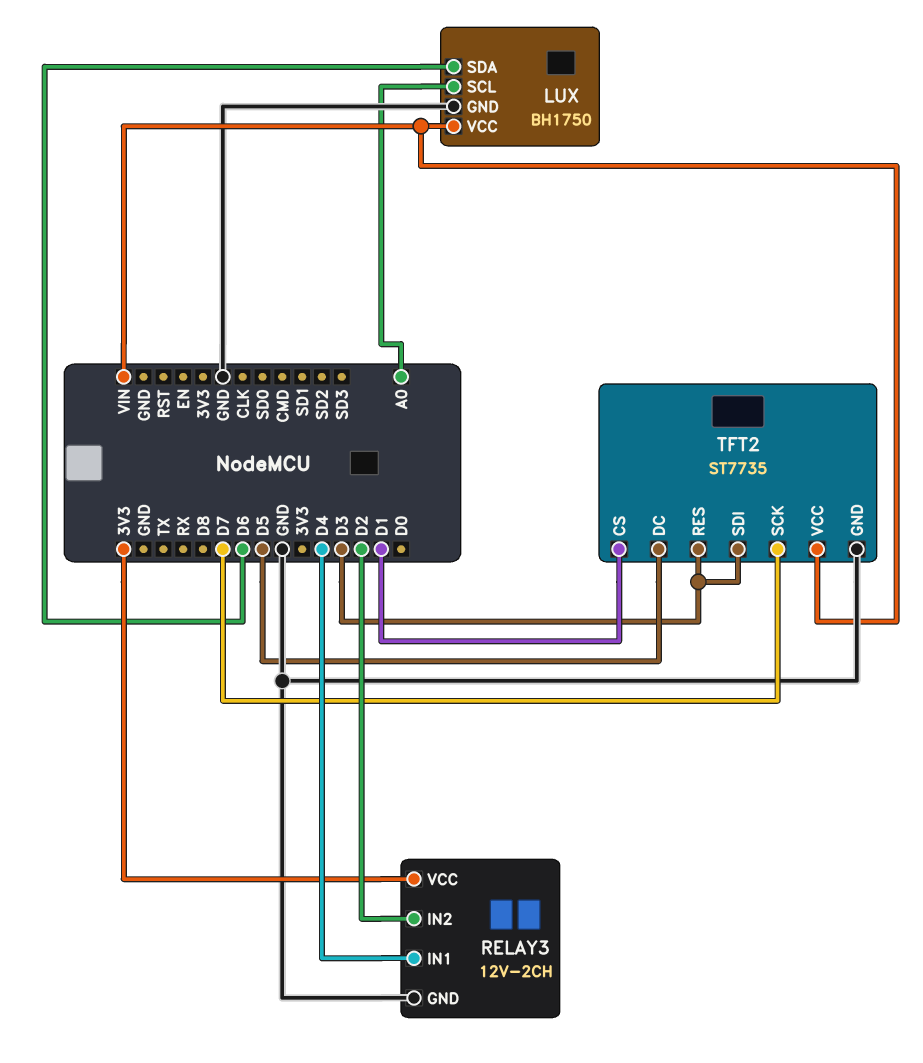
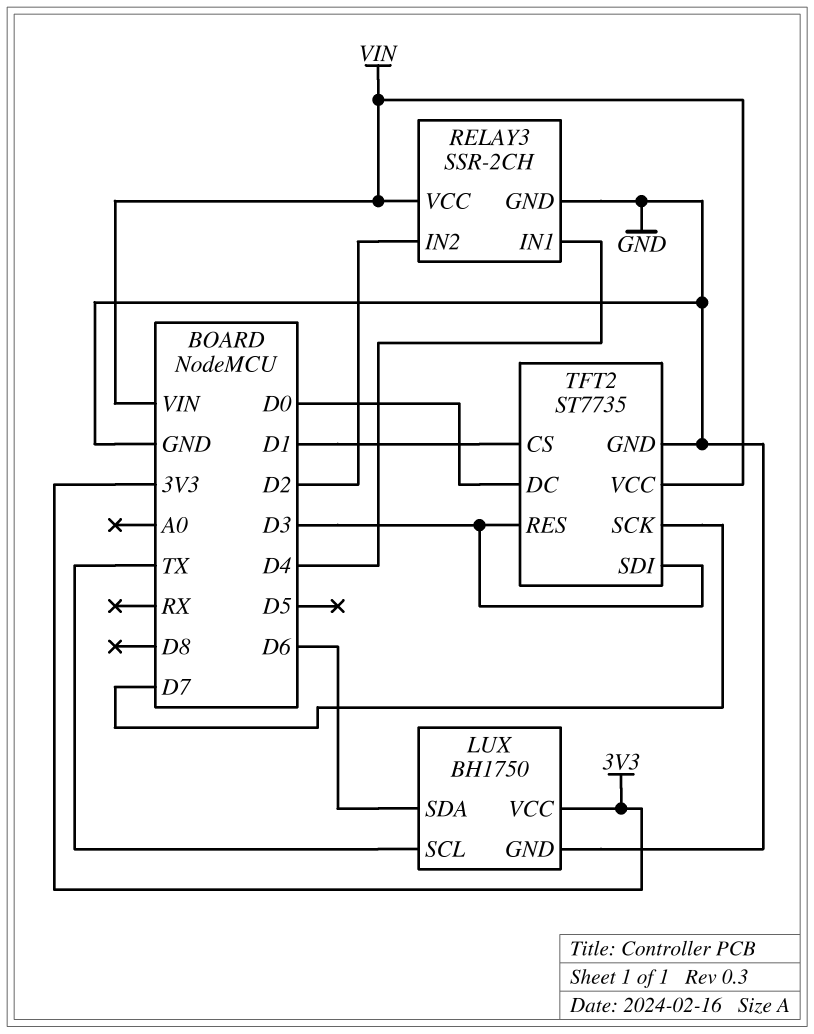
LUX pin SCL: A0 -> TX
LUX pin VCC: VIN -> 3V3
RELAY3: 12V-2CH -> SSR-2CH
RELAY3 pin VCC: 3V3 -> VIN
TFT2 pin DC: D5 -> D0

